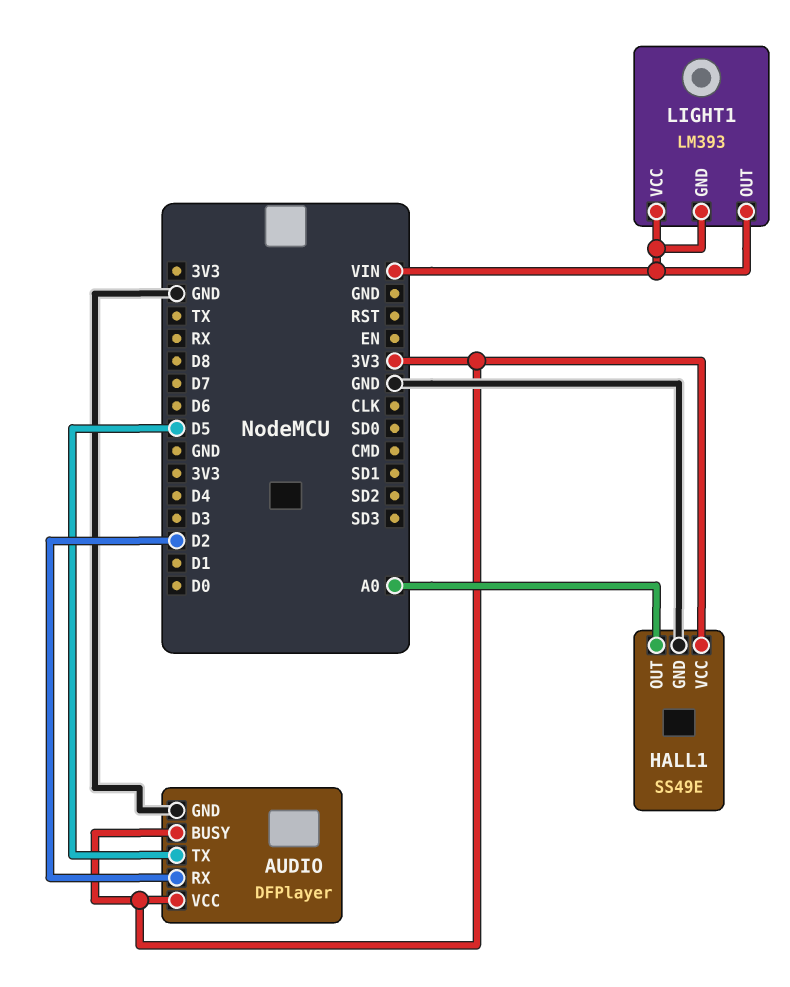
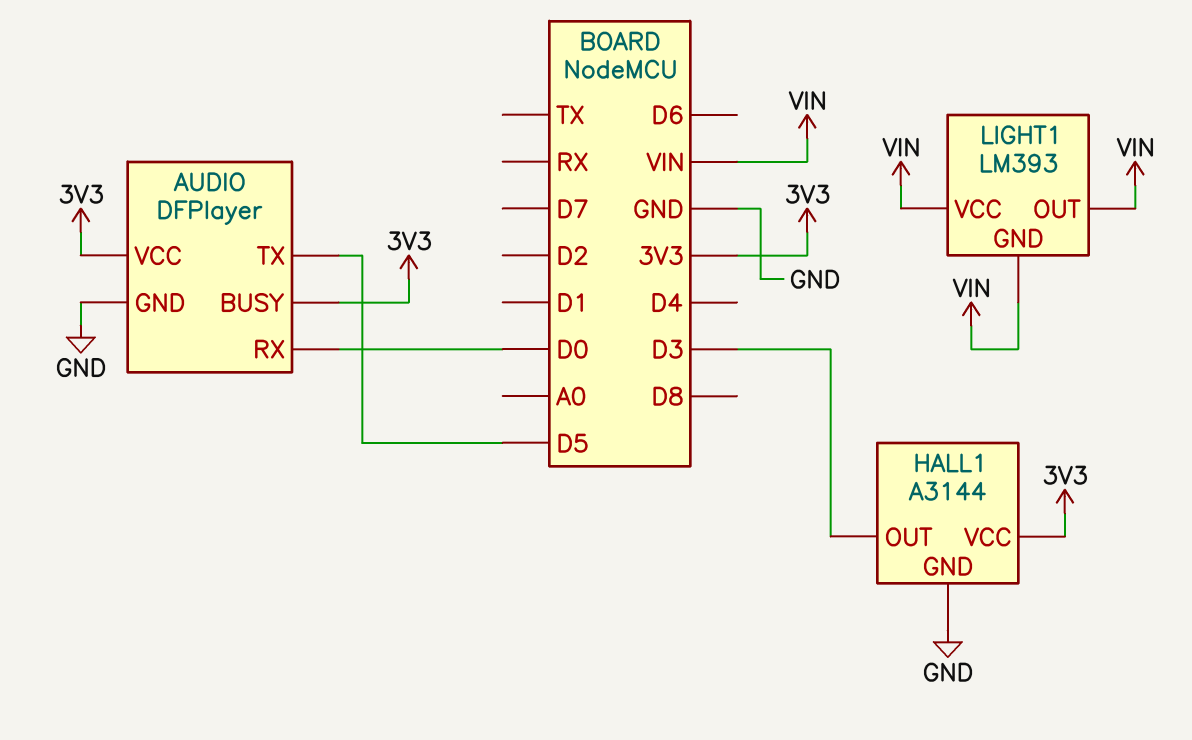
AUDIO pin RX: D2 -> D0
HALL1: SS49E -> A3144
HALL1 pin OUT: A0 -> D3

